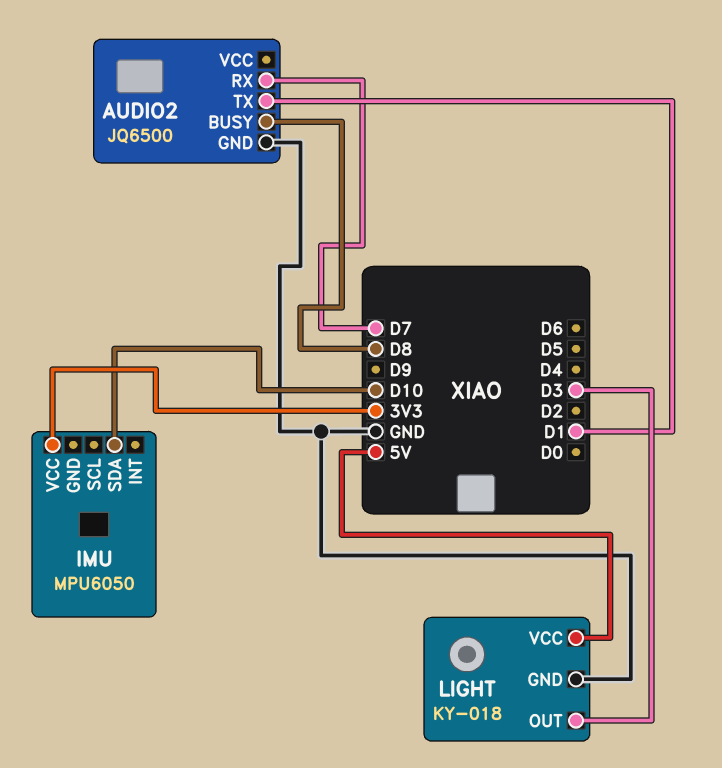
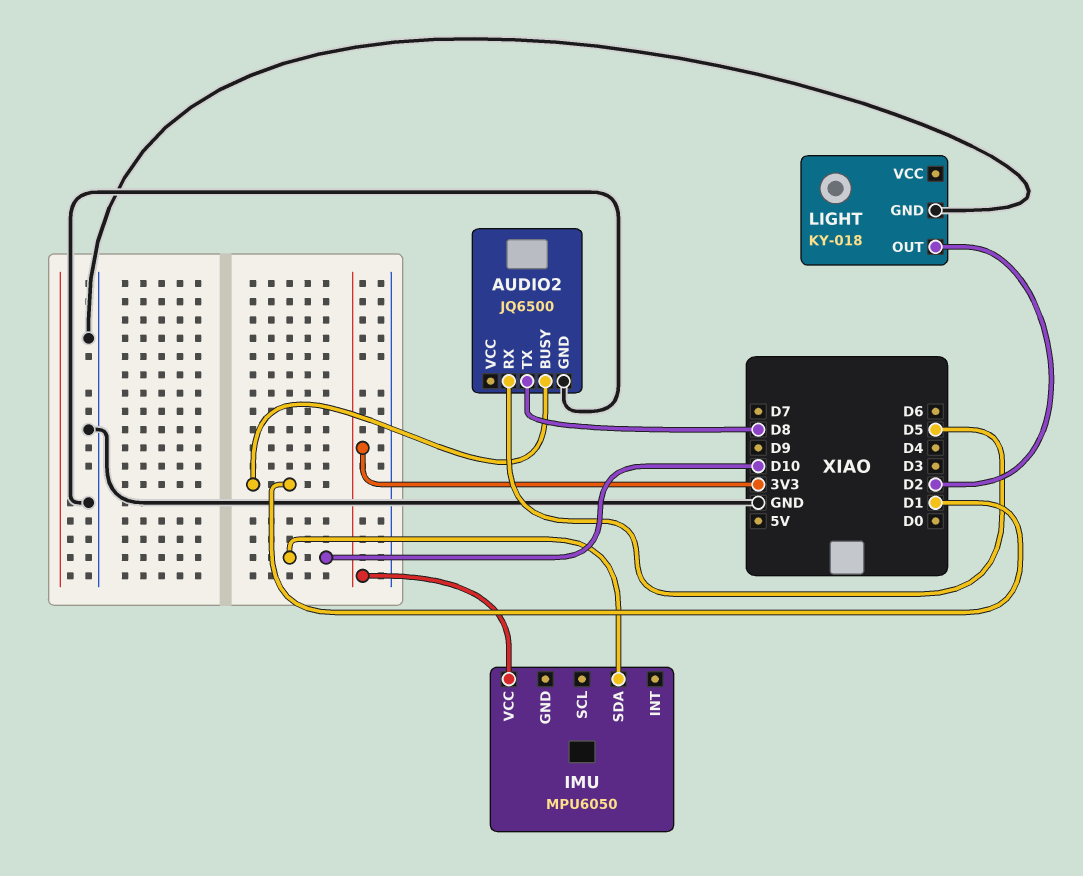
AUDIO2 pin BUSY: D8 -> D1
AUDIO2 pin RX: D7 -> D5
AUDIO2 pin TX: D1 -> D8
LIGHT pin OUT: D3 -> D2
LIGHT pin VCC: 5V -> none

